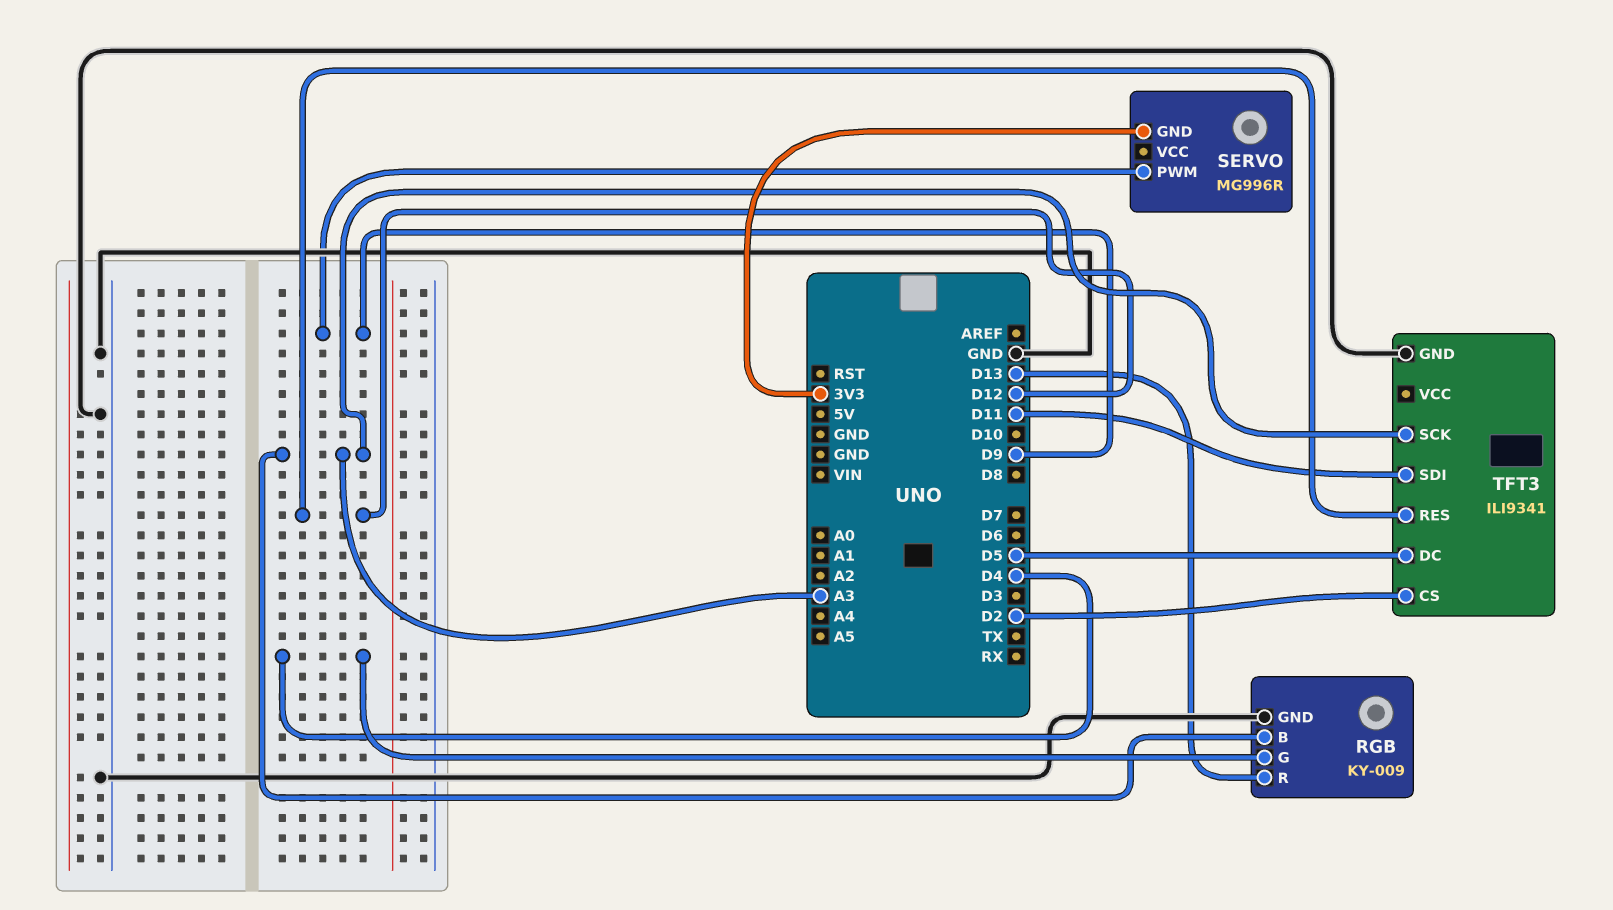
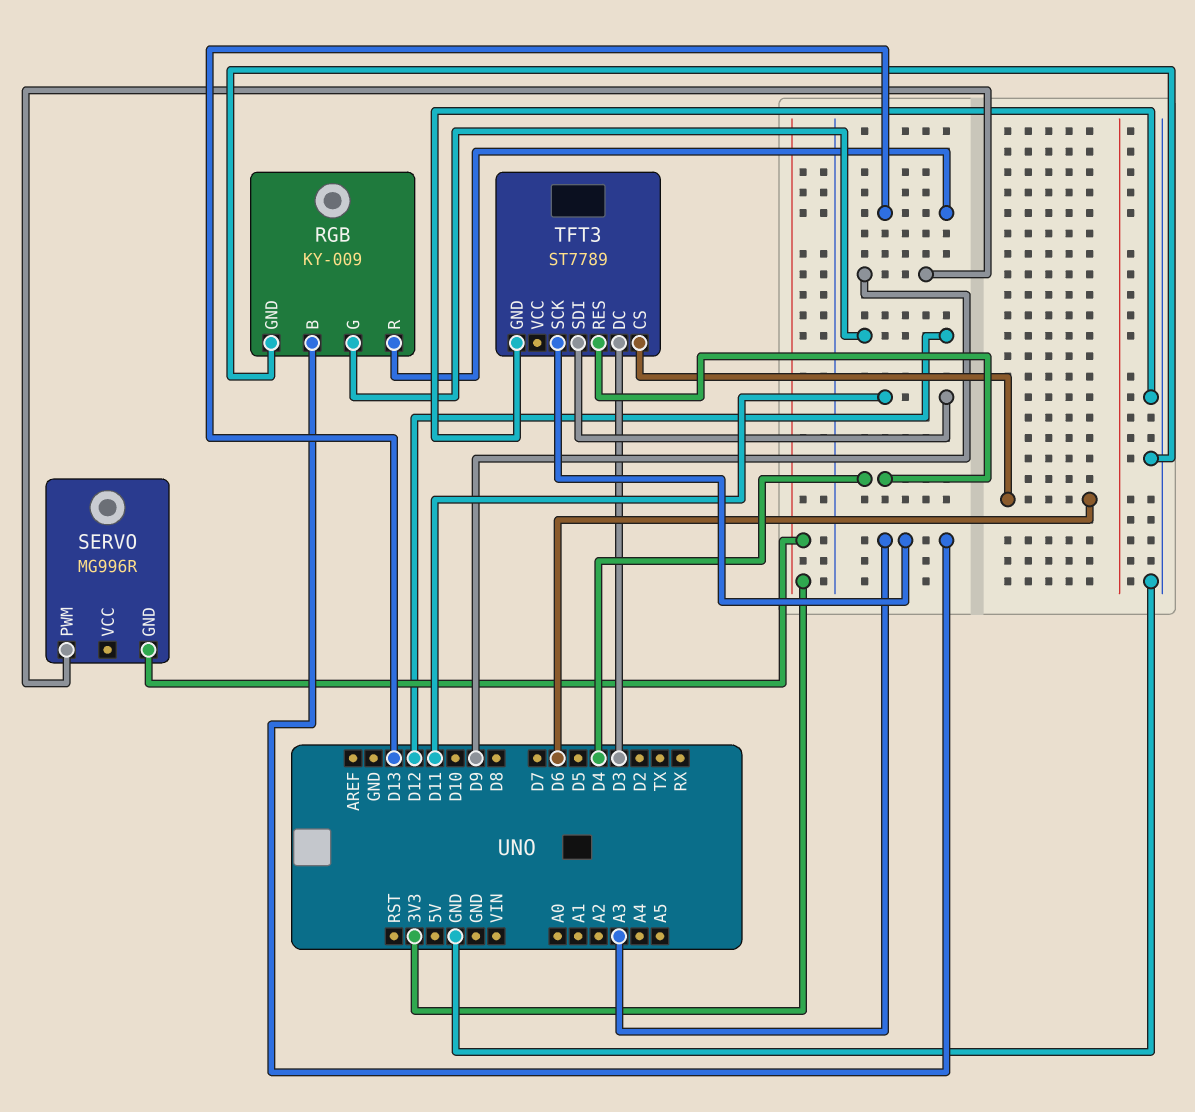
RGB pin G: D4 -> D12
TFT3: ILI9341 -> ST7789
TFT3 pin CS: D2 -> D6
TFT3 pin DC: D5 -> D3
TFT3 pin RES: D12 -> D4

